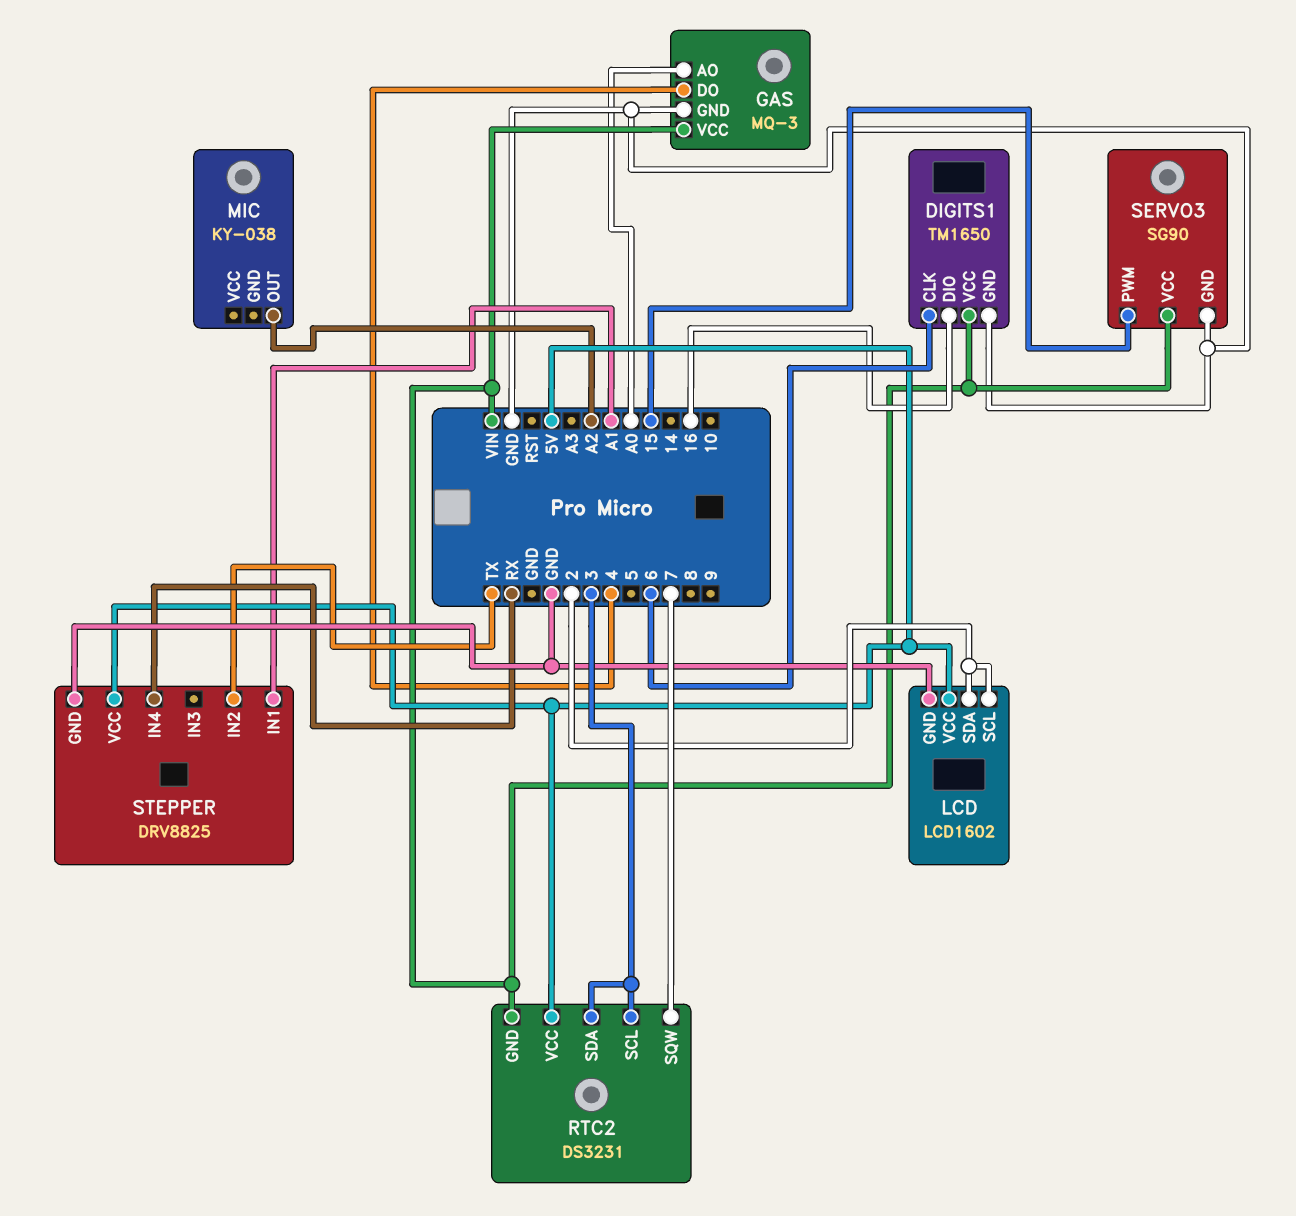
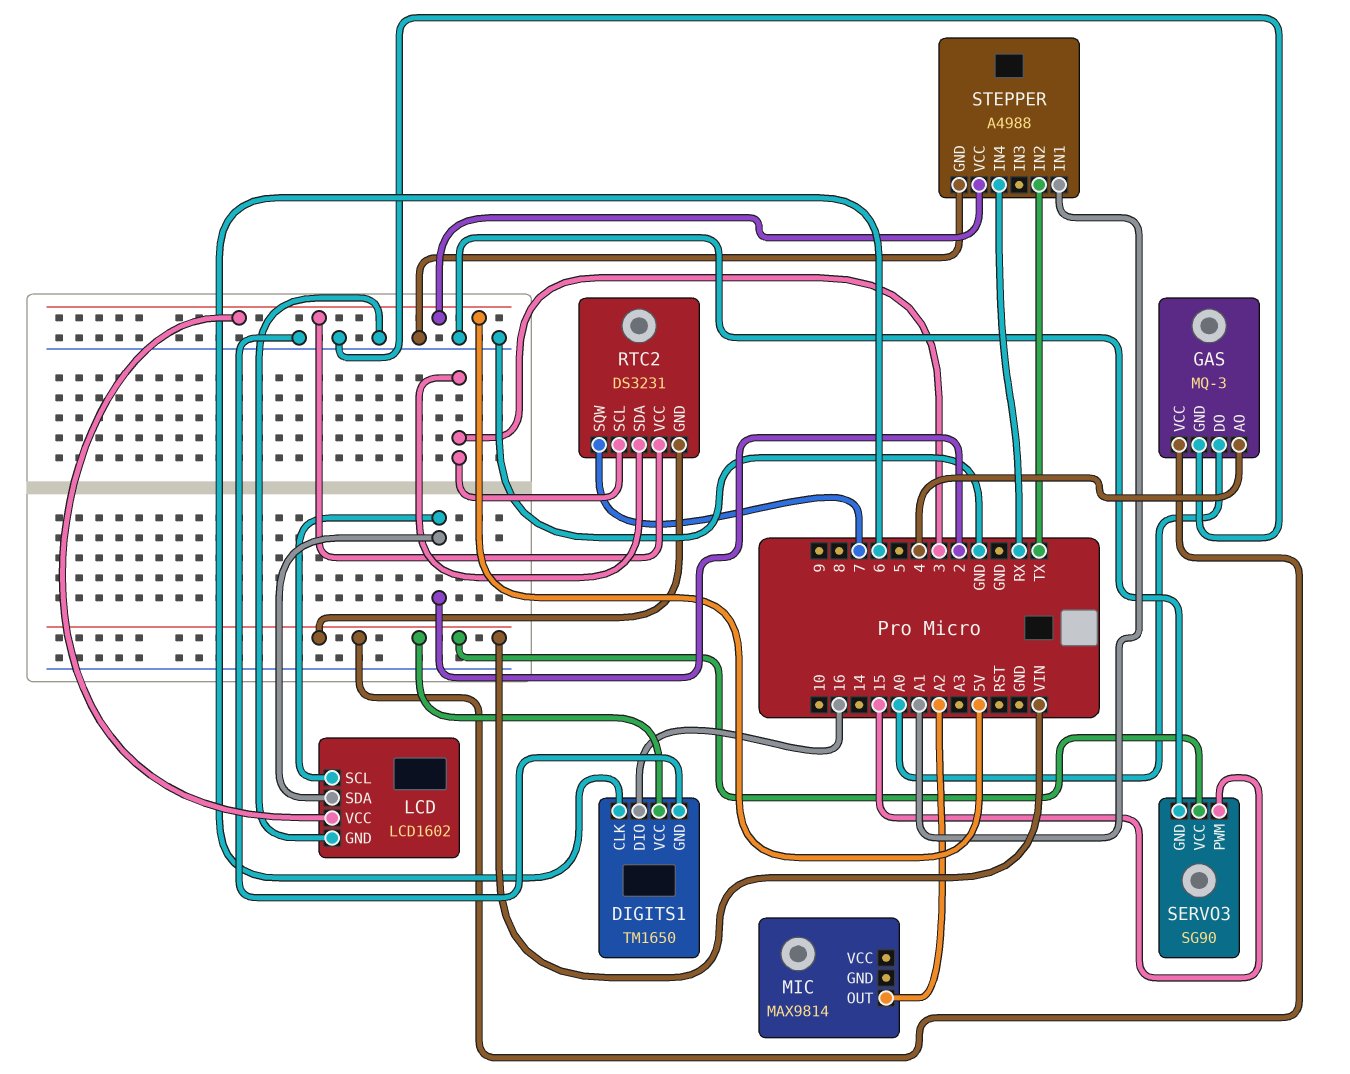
GAS pin AO: A0 -> 4
GAS pin DO: 4 -> A0
MIC: KY-038 -> MAX9814
STEPPER: DRV8825 -> A4988

